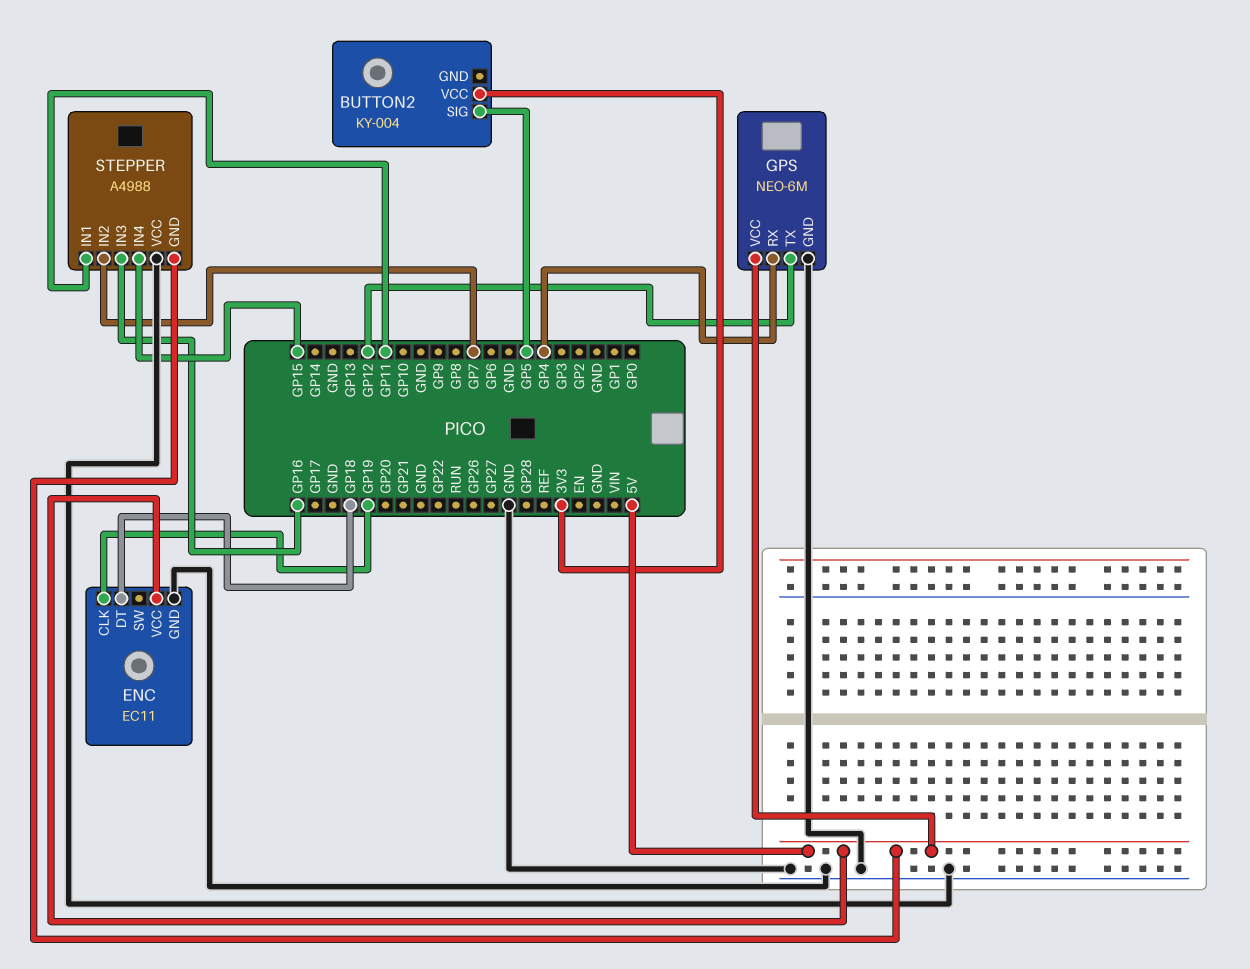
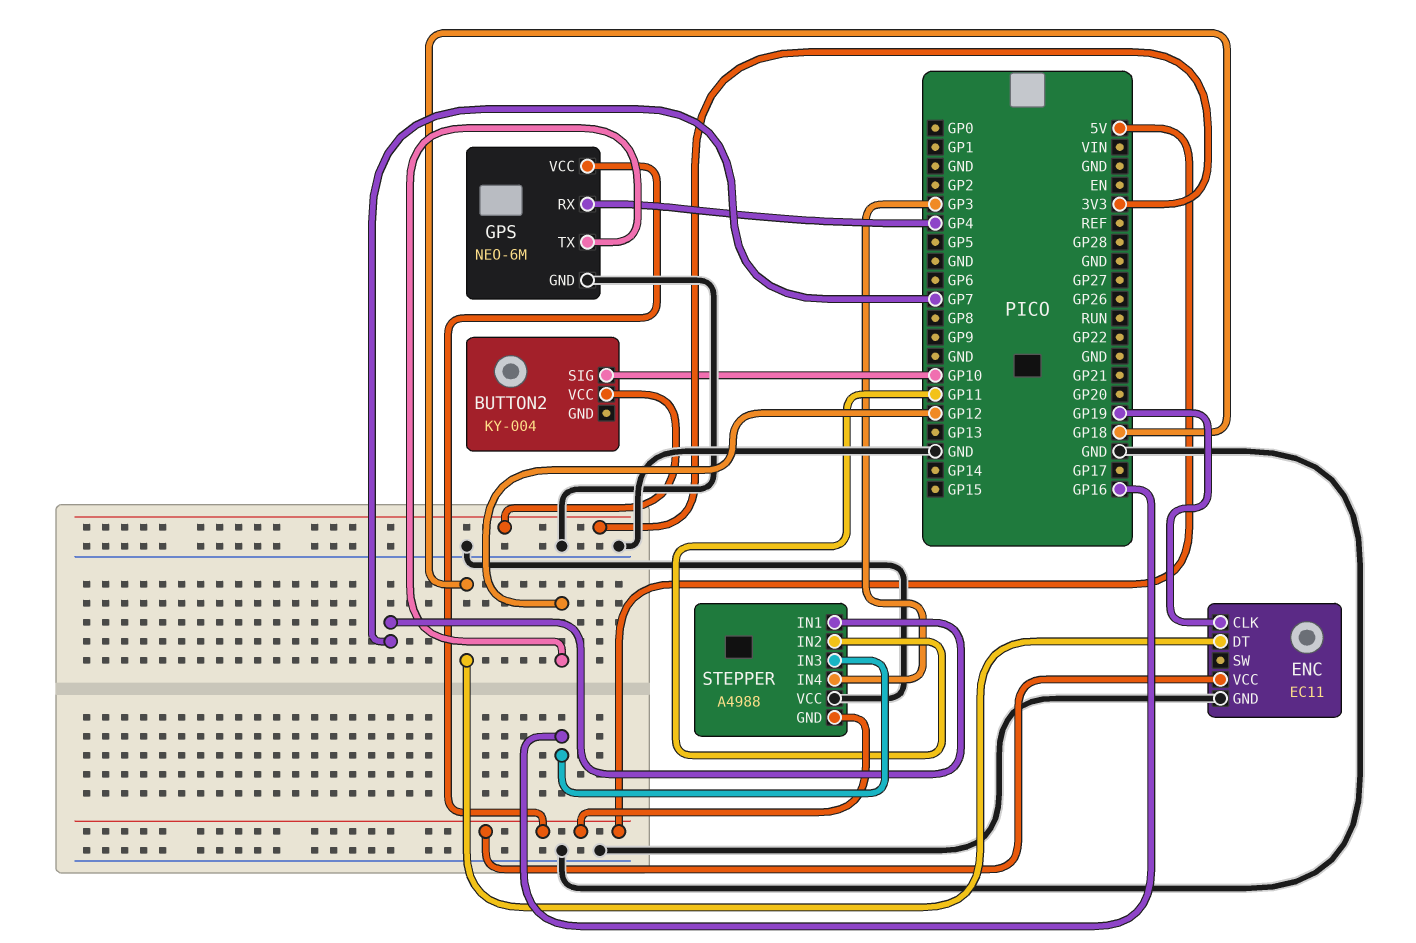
BUTTON2 pin SIG: GP5 -> GP10
STEPPER pin IN1: GP11 -> GP7
STEPPER pin IN2: GP7 -> GP11
STEPPER pin IN4: GP15 -> GP3

